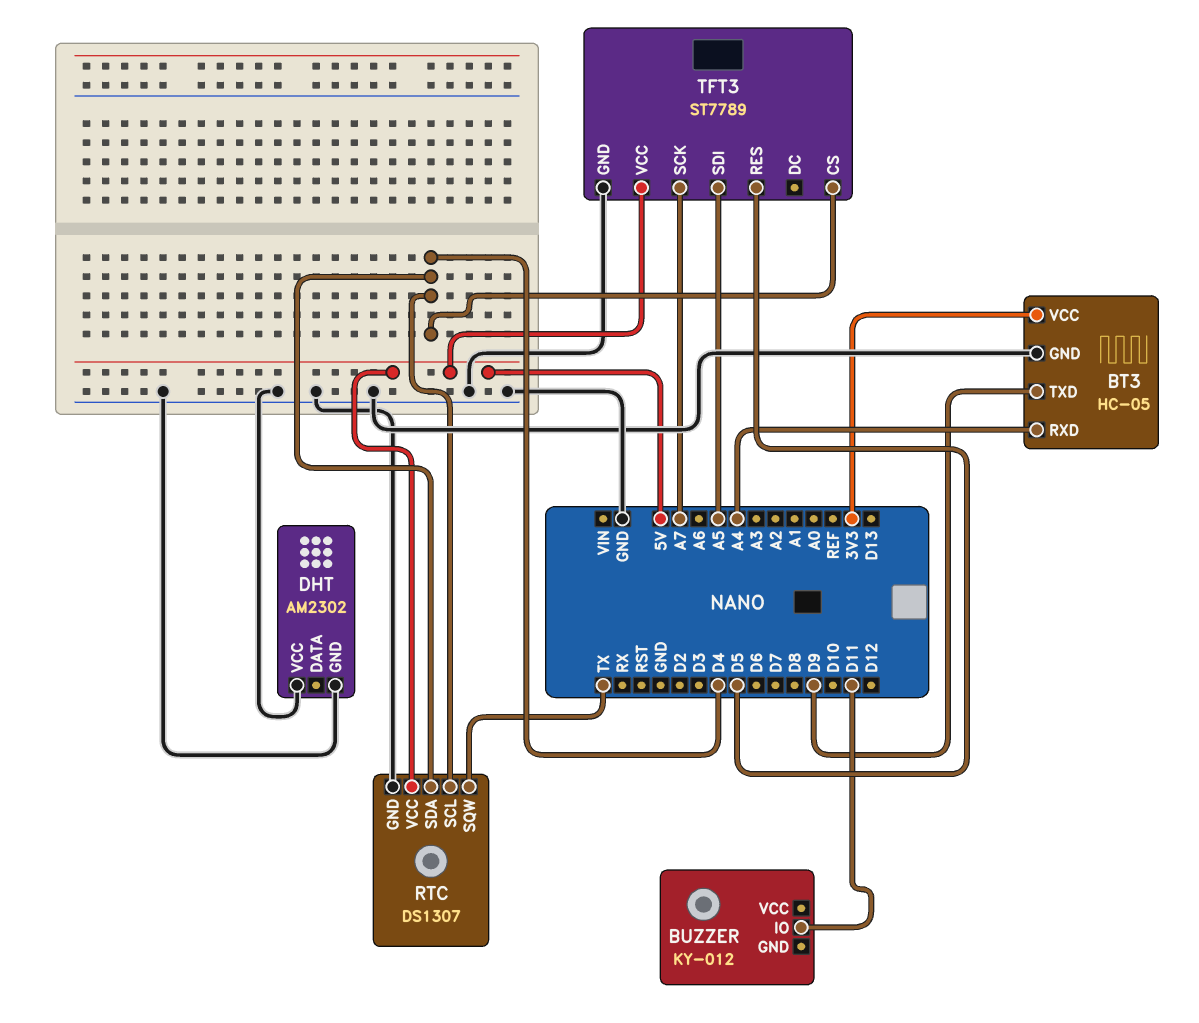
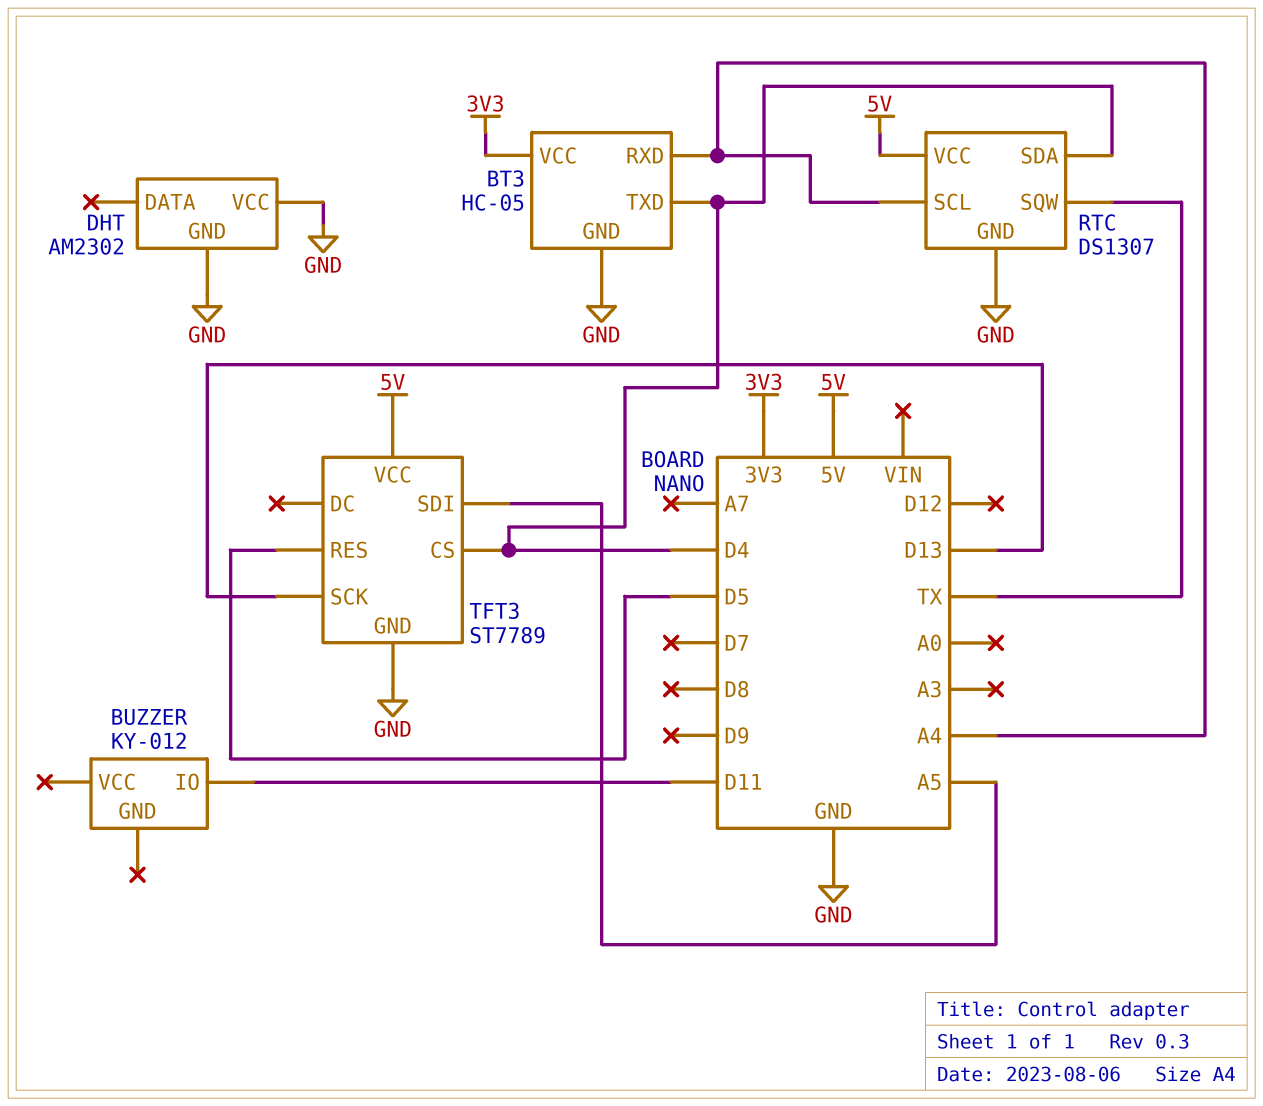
BT3 pin TXD: D9 -> D4
RTC pin SCL: D4 -> A4
TFT3 pin SCK: A7 -> D13

